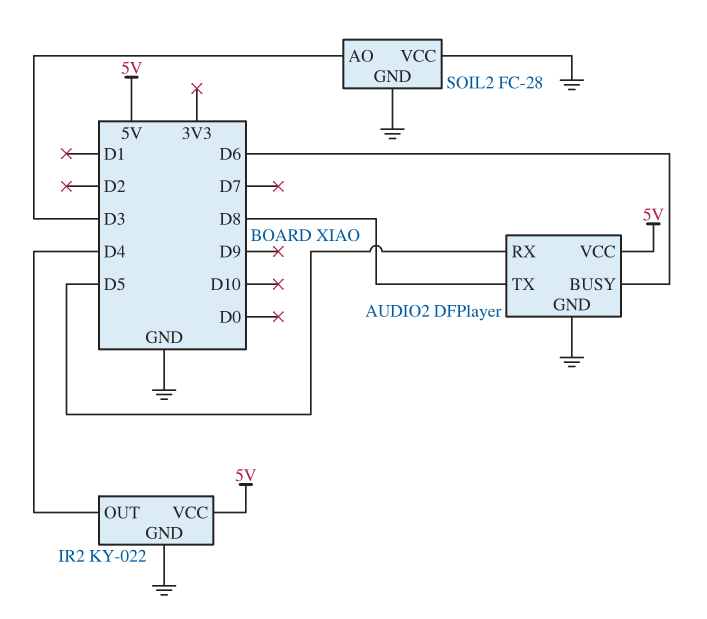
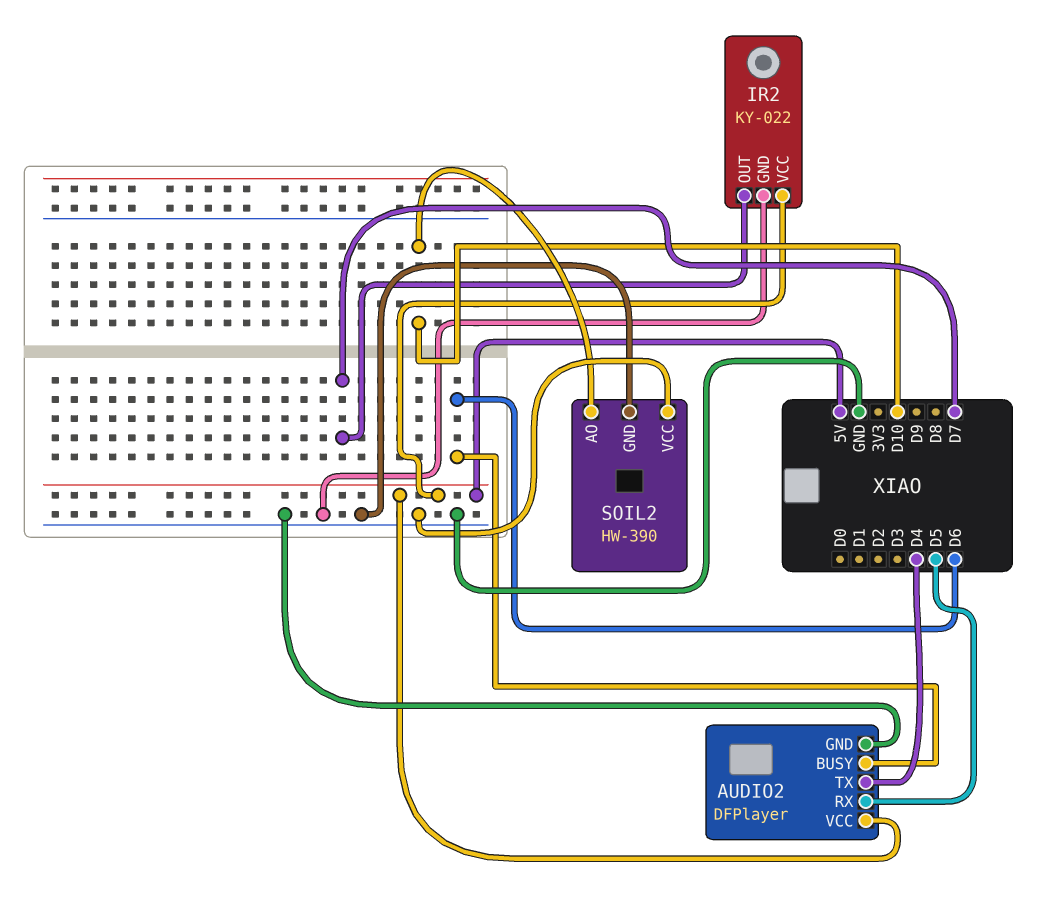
AUDIO2 pin TX: D8 -> D4
IR2 pin OUT: D4 -> D7
SOIL2: FC-28 -> HW-390
SOIL2 pin AO: D3 -> D10

